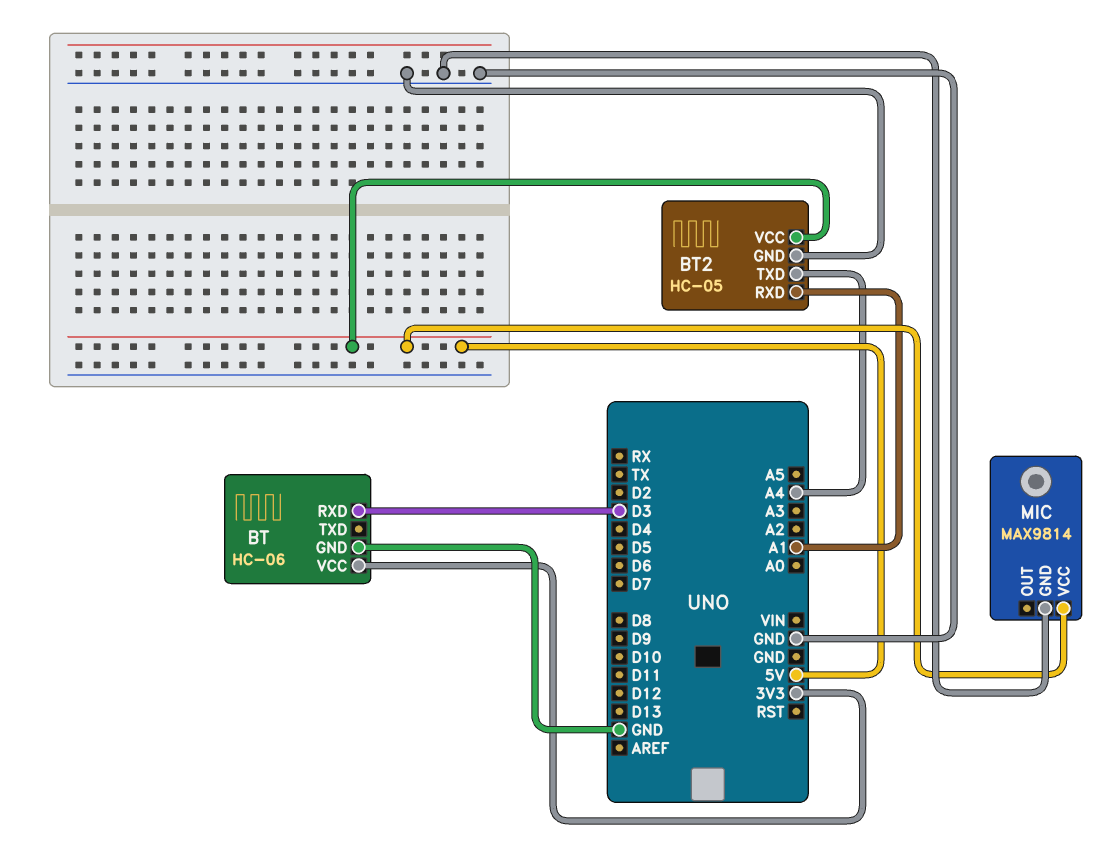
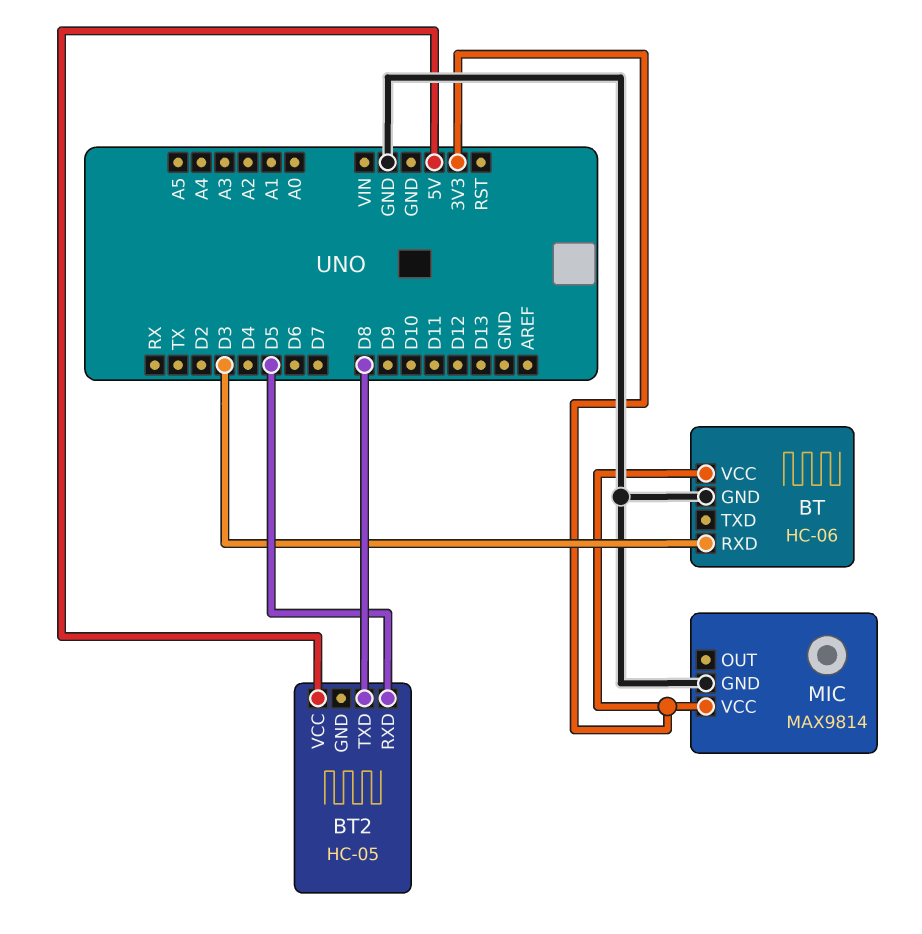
BT2 pin GND: GND -> none
BT2 pin RXD: A1 -> D5
BT2 pin TXD: A4 -> D8
MIC pin VCC: 5V -> 3V3

